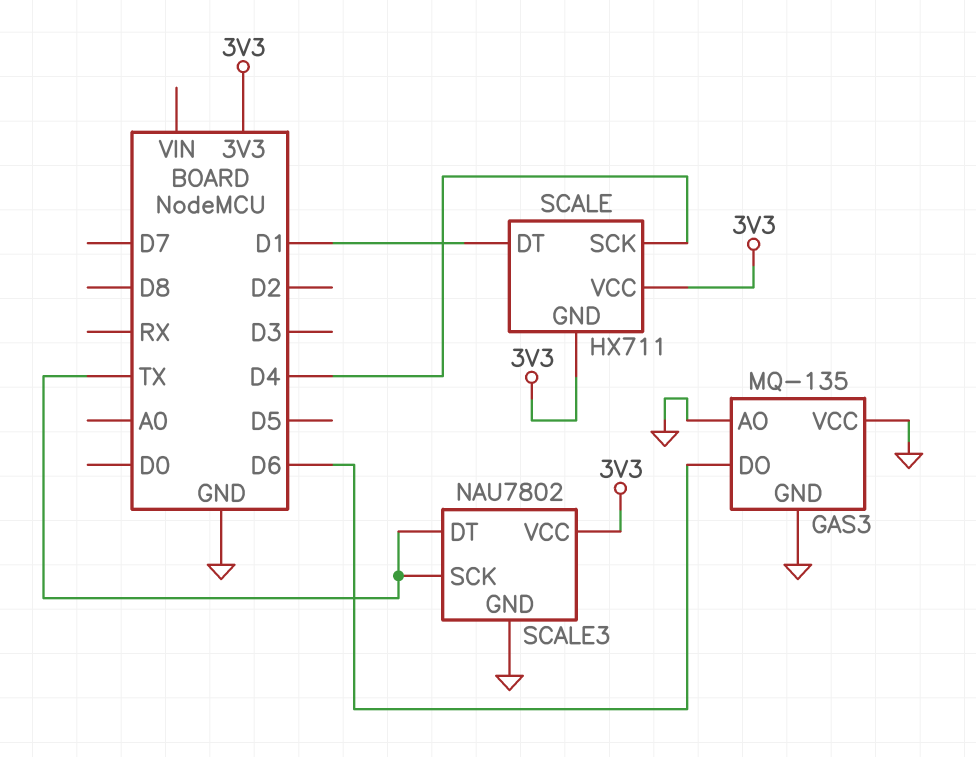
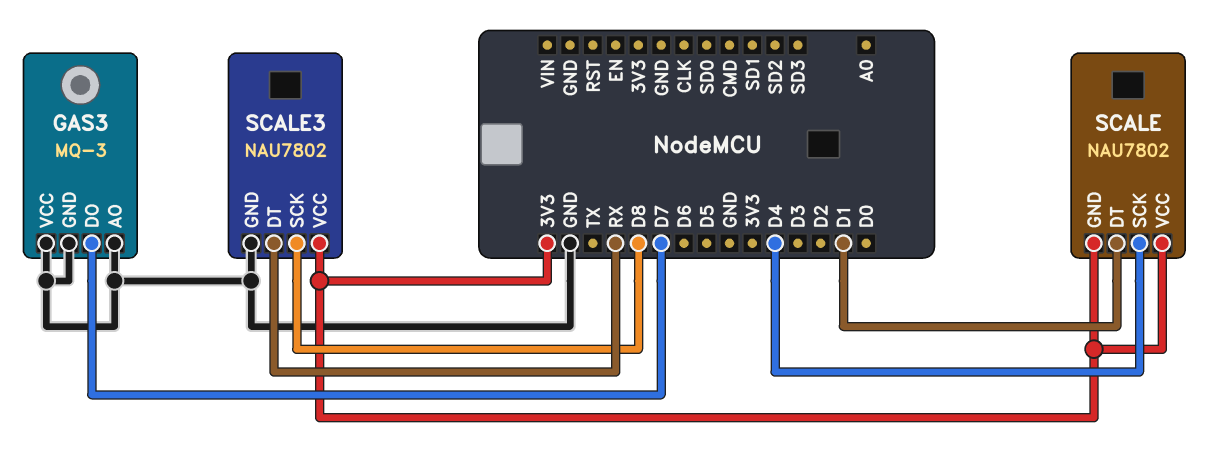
GAS3: MQ-135 -> MQ-3
GAS3 pin DO: D6 -> D7
SCALE: HX711 -> NAU7802
SCALE3 pin DT: TX -> RX
SCALE3 pin SCK: TX -> D8

